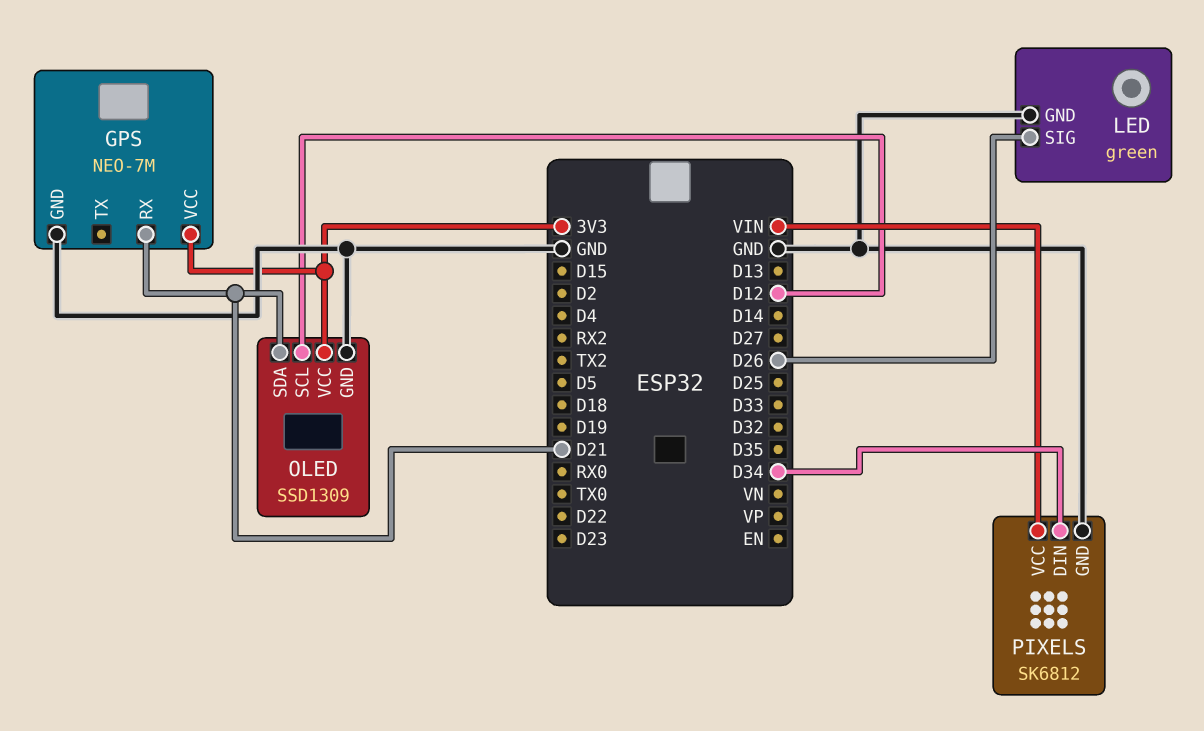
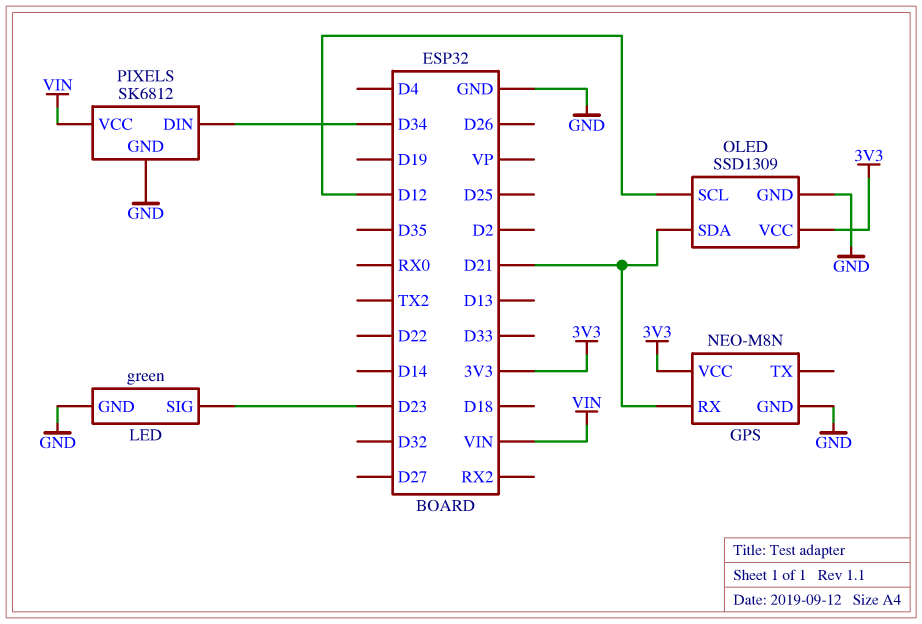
GPS: NEO-7M -> NEO-M8N
LED pin SIG: D26 -> D23

